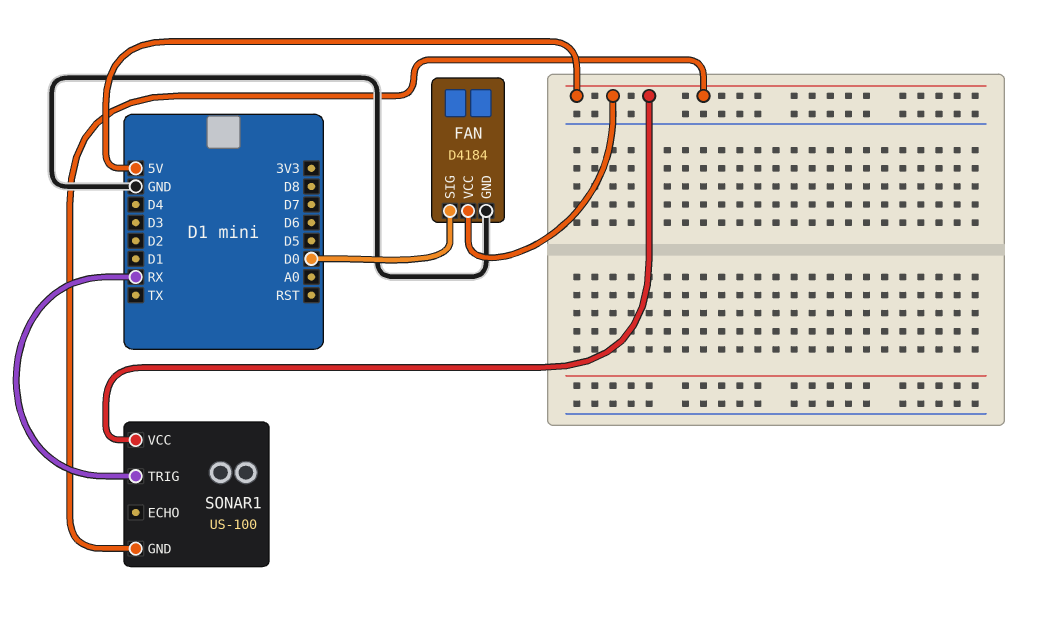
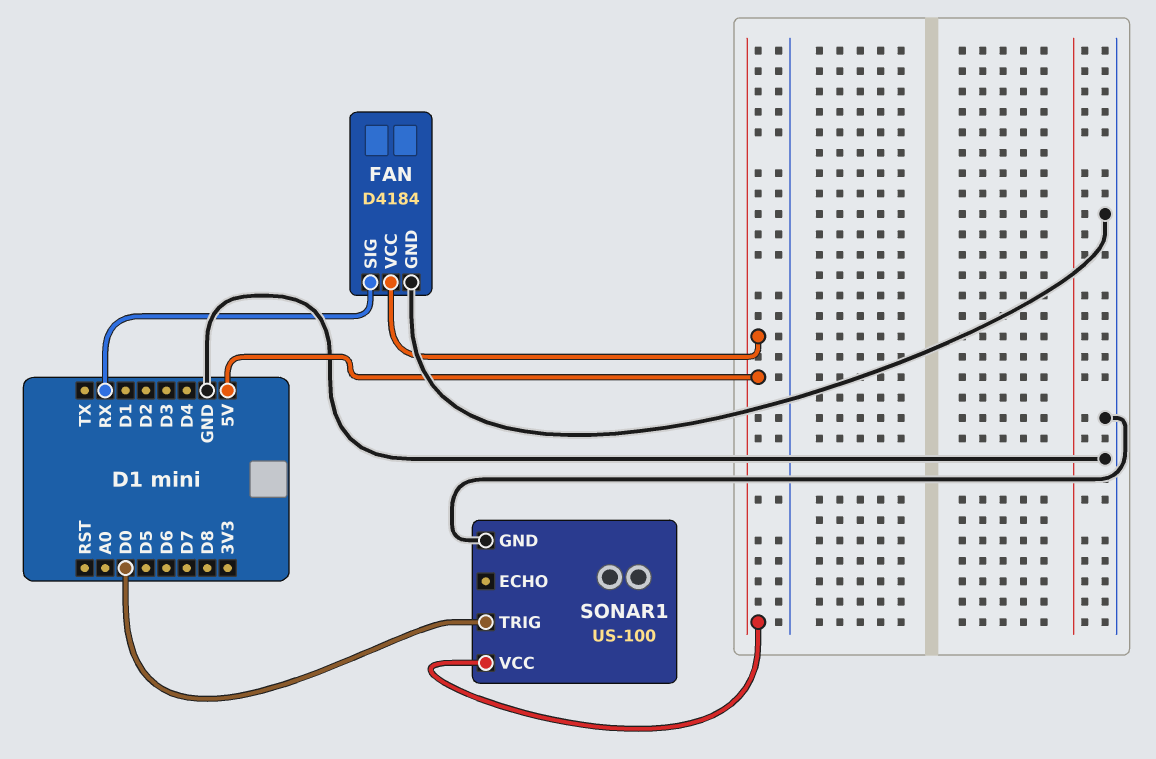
FAN pin SIG: D0 -> RX
SONAR1 pin GND: 5V -> GND
SONAR1 pin TRIG: RX -> D0

